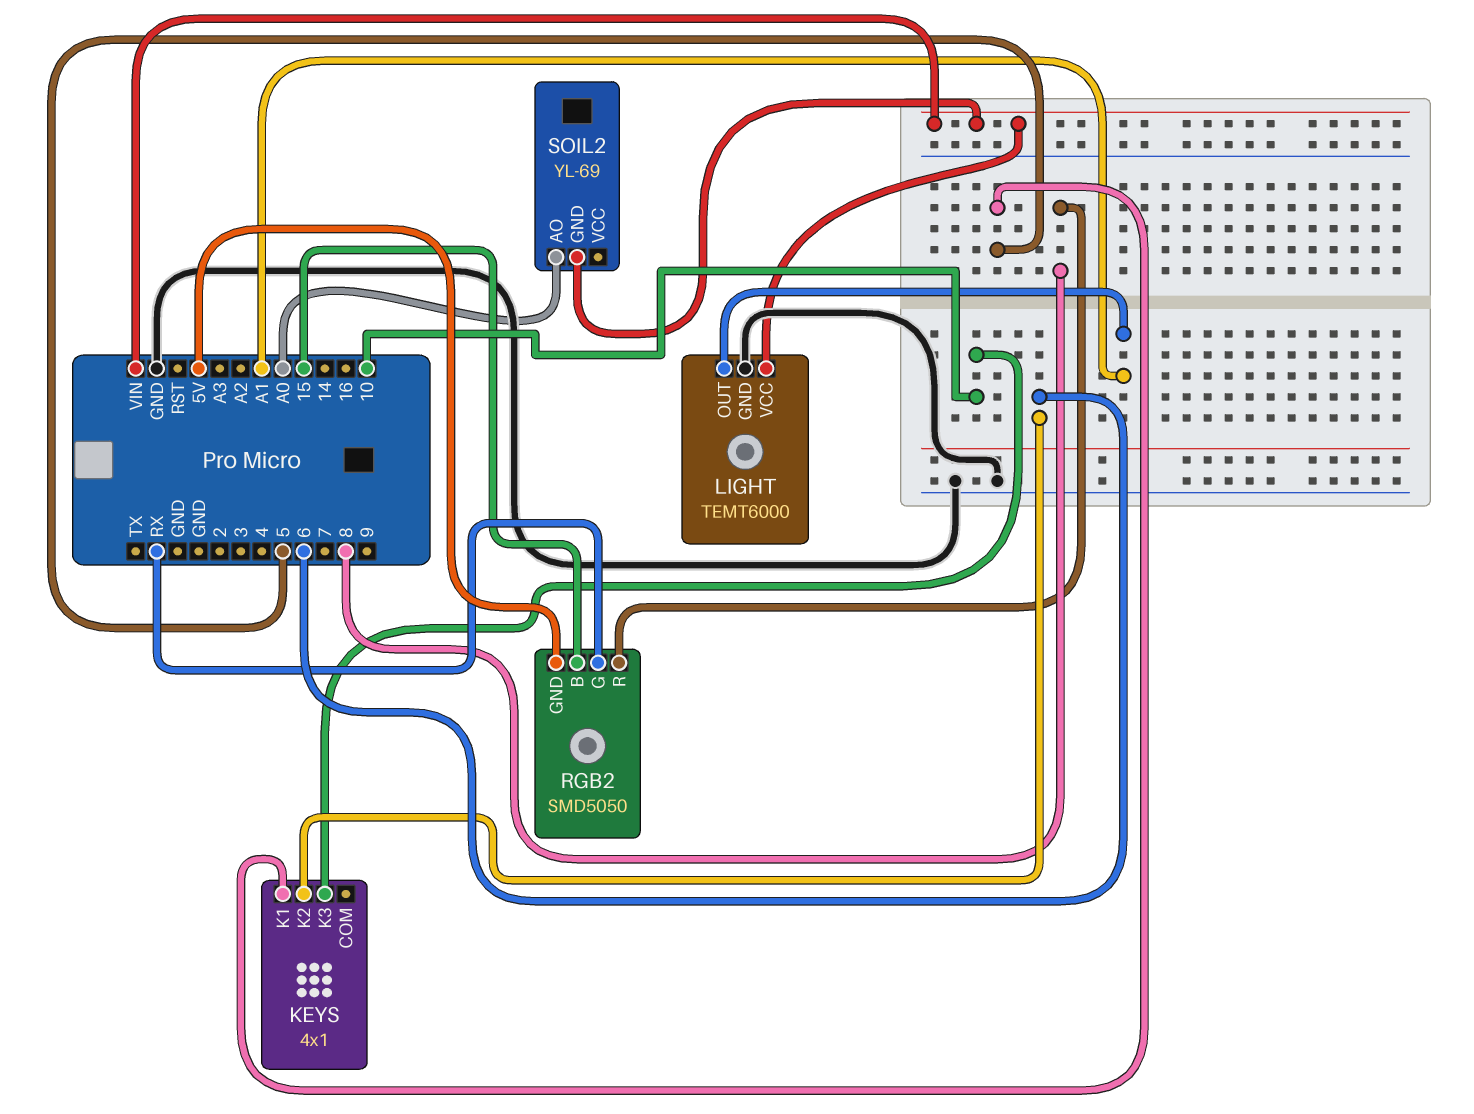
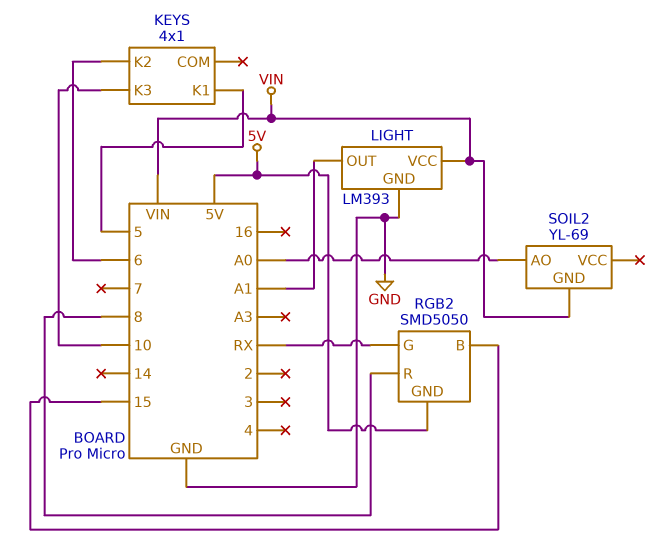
LIGHT: TEMT6000 -> LM393

